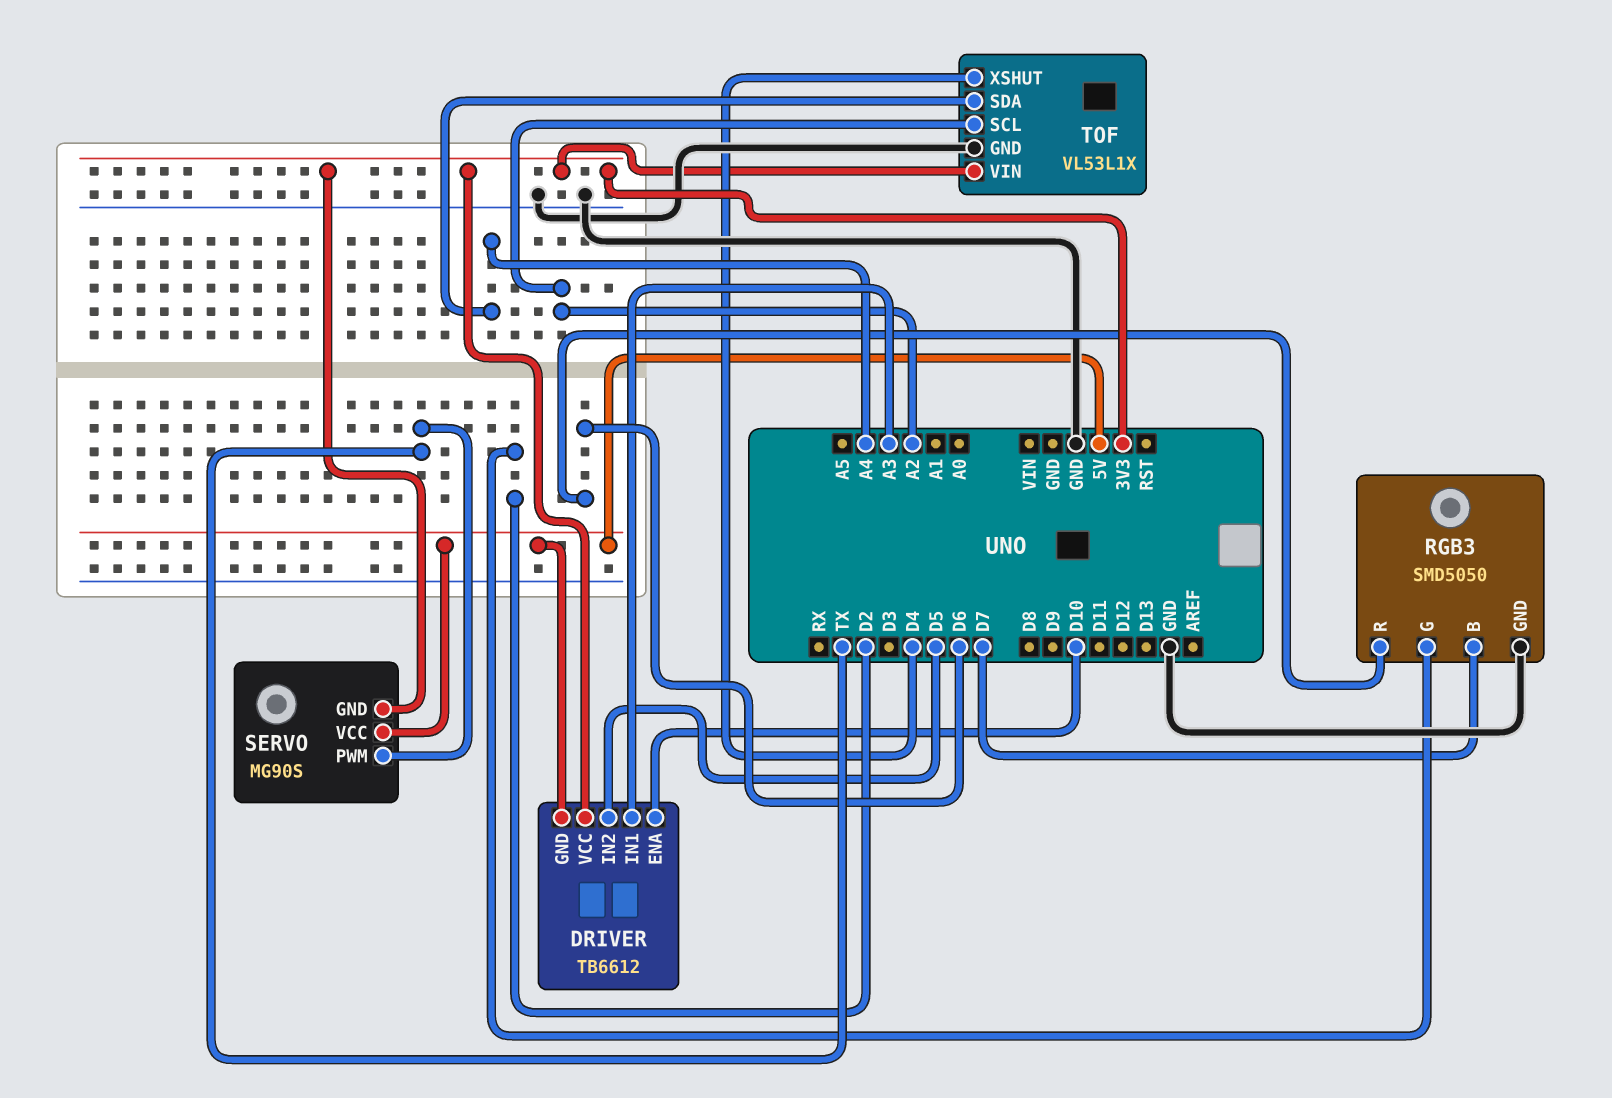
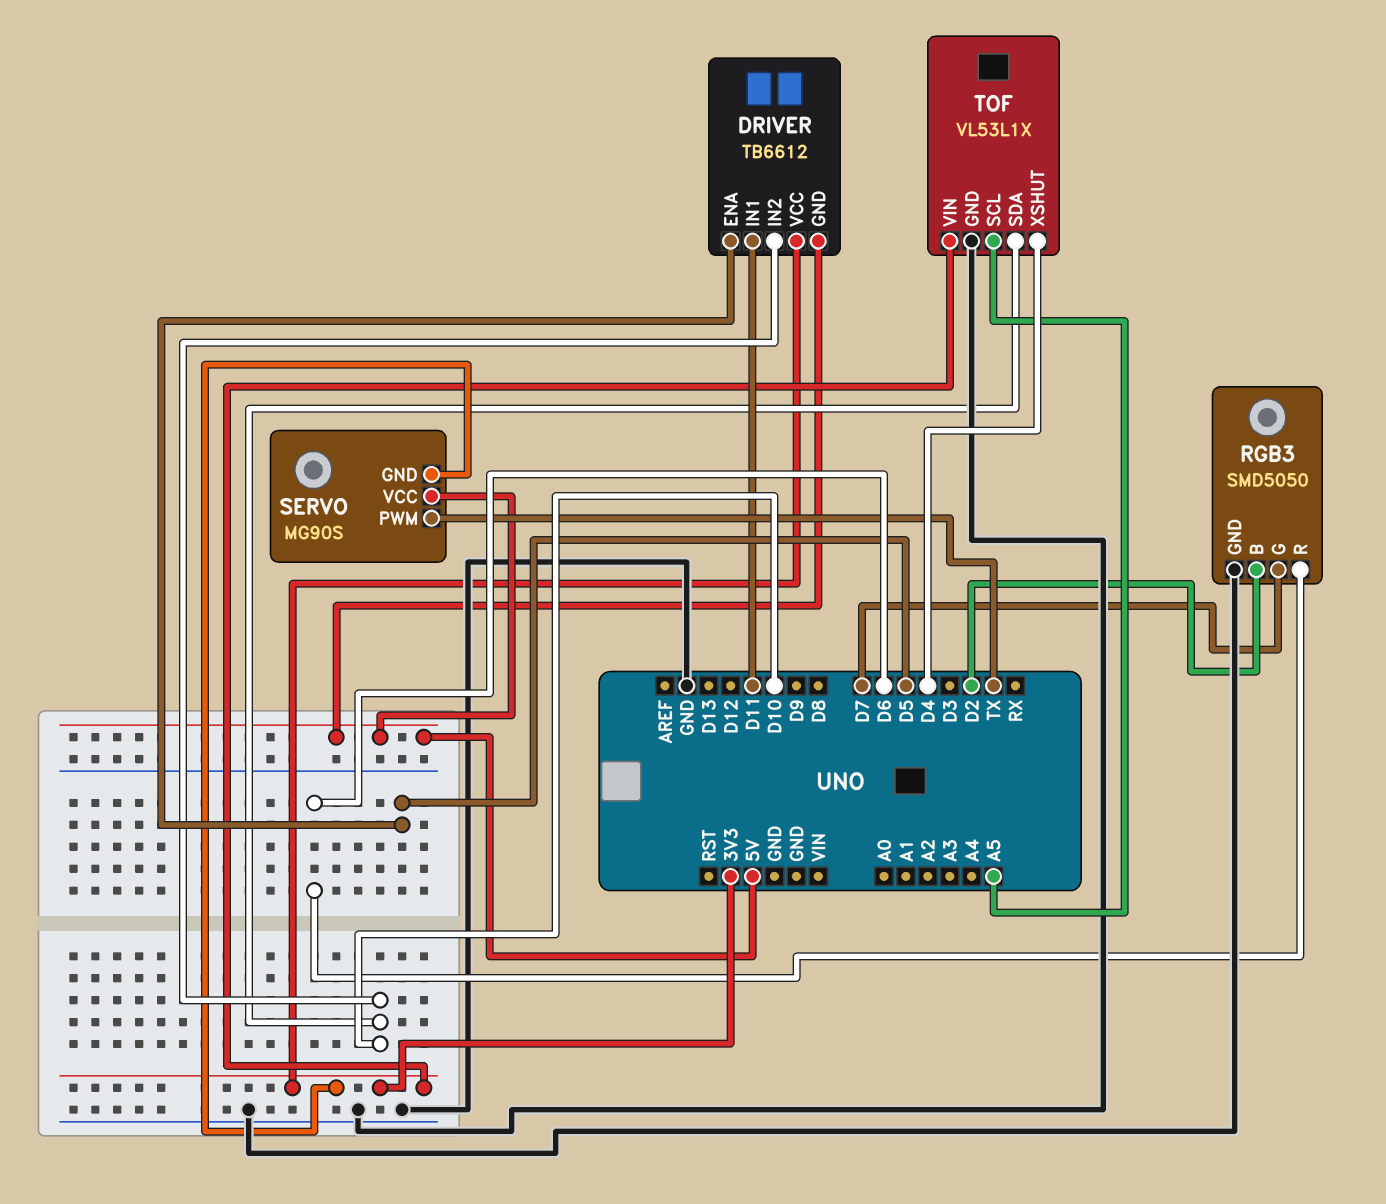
DRIVER pin ENA: D10 -> D5
DRIVER pin IN1: A3 -> D11
DRIVER pin IN2: D5 -> D10
RGB3 pin B: D7 -> D2
RGB3 pin G: D2 -> D7
TOF pin SCL: A2 -> A5
TOF pin SDA: A4 -> D10

